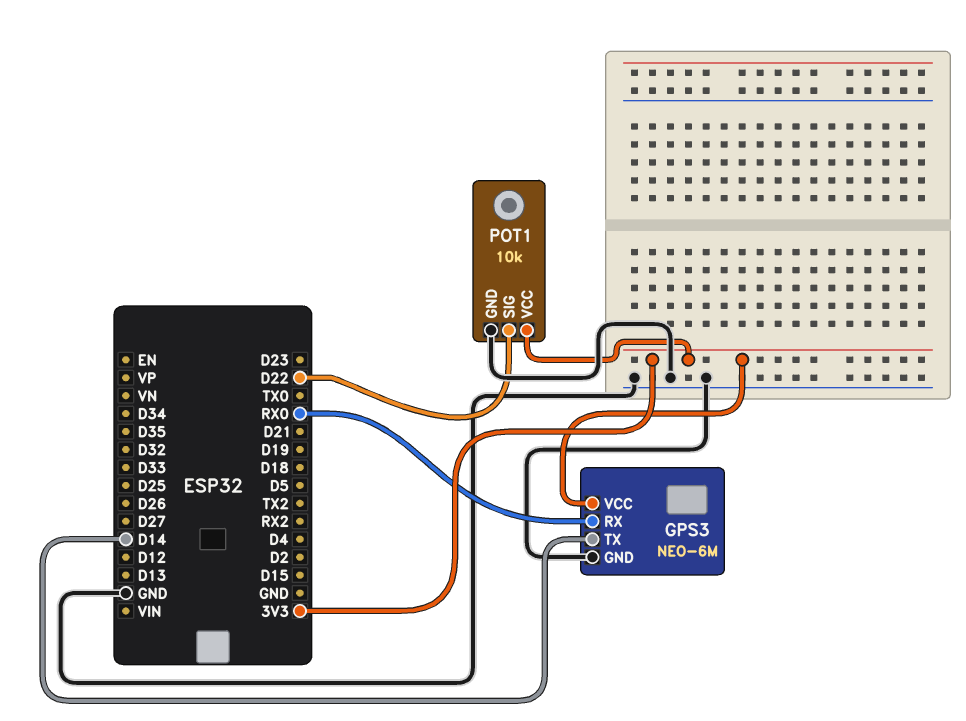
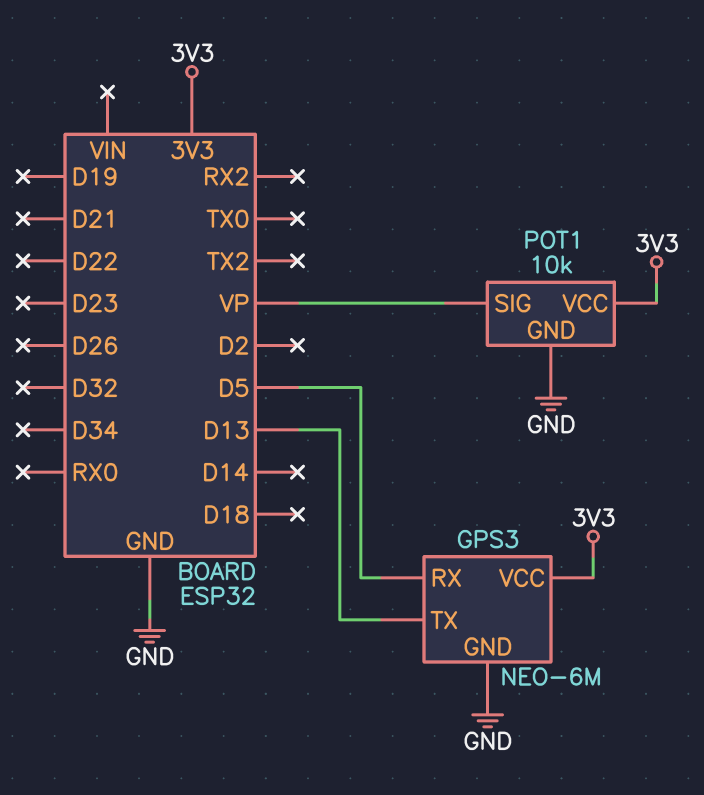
GPS3 pin RX: RX0 -> D5
GPS3 pin TX: D14 -> D13
POT1 pin SIG: D22 -> VP

